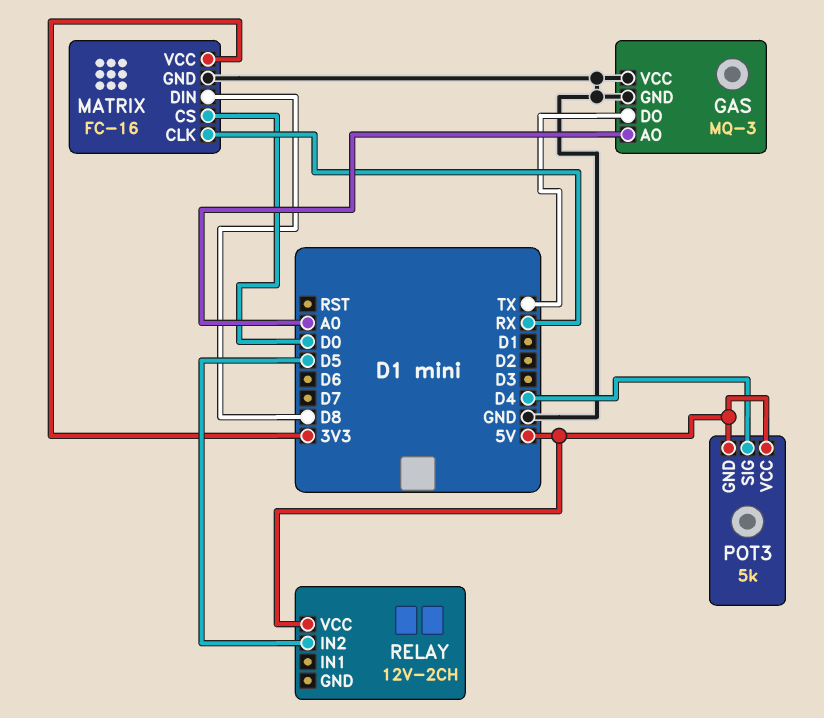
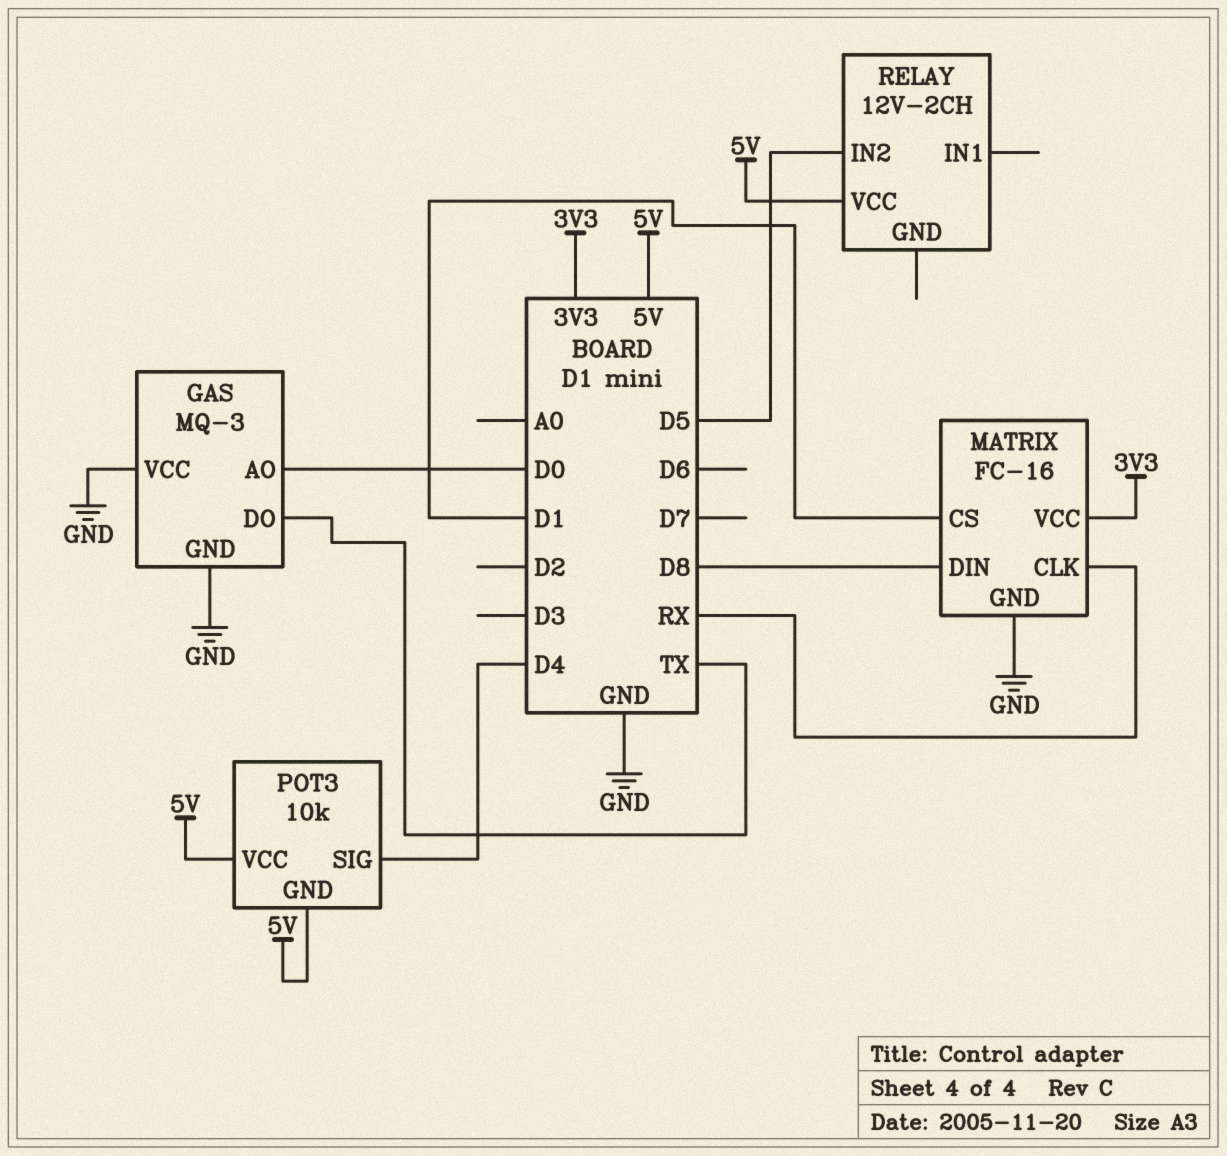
GAS pin AO: A0 -> D0
MATRIX pin CS: D0 -> D1
POT3: 5k -> 10k

